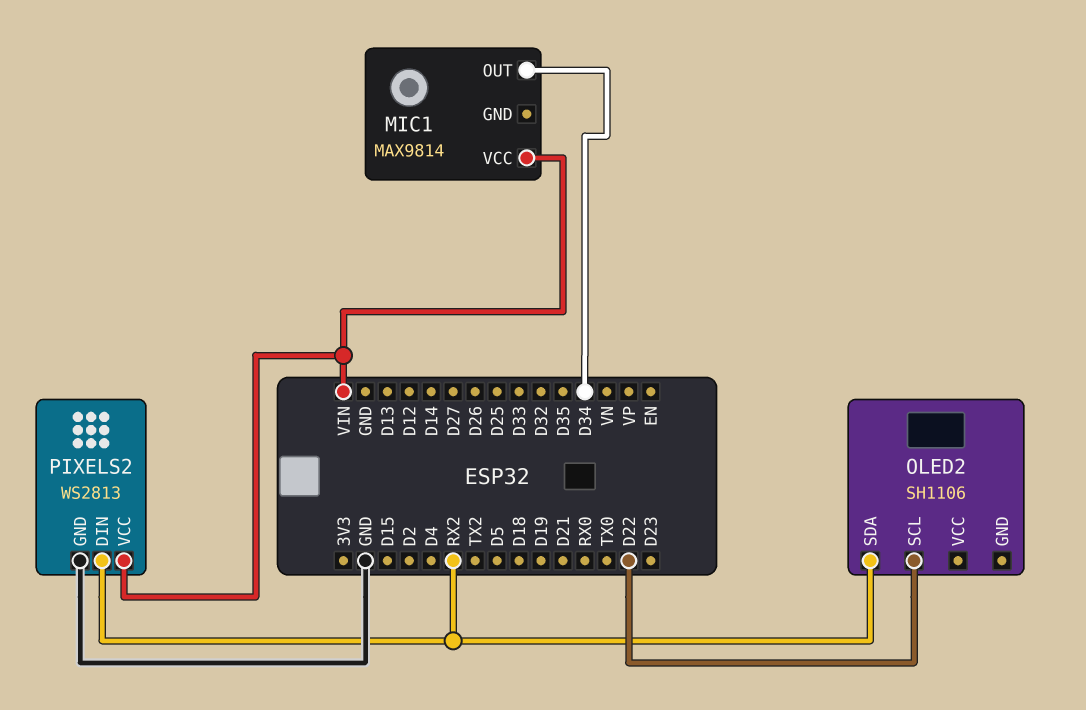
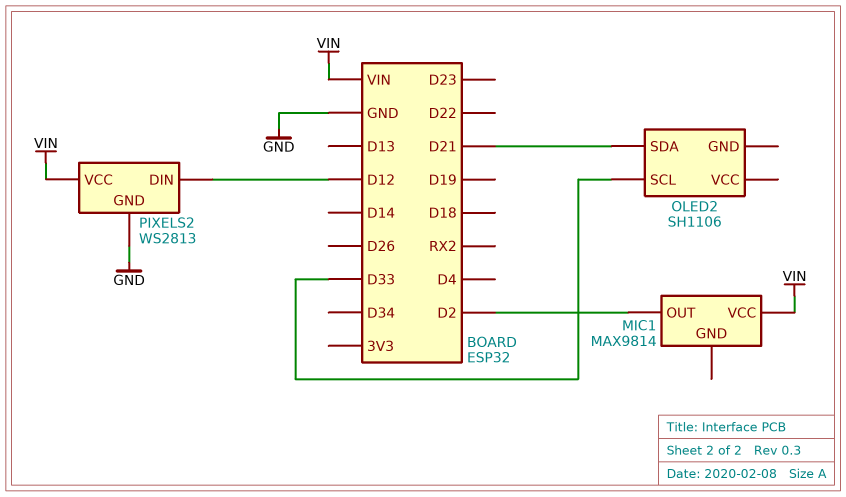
MIC1 pin OUT: D34 -> D2
OLED2 pin SCL: D22 -> D33
OLED2 pin SDA: RX2 -> D21
PIXELS2 pin DIN: RX2 -> D12

